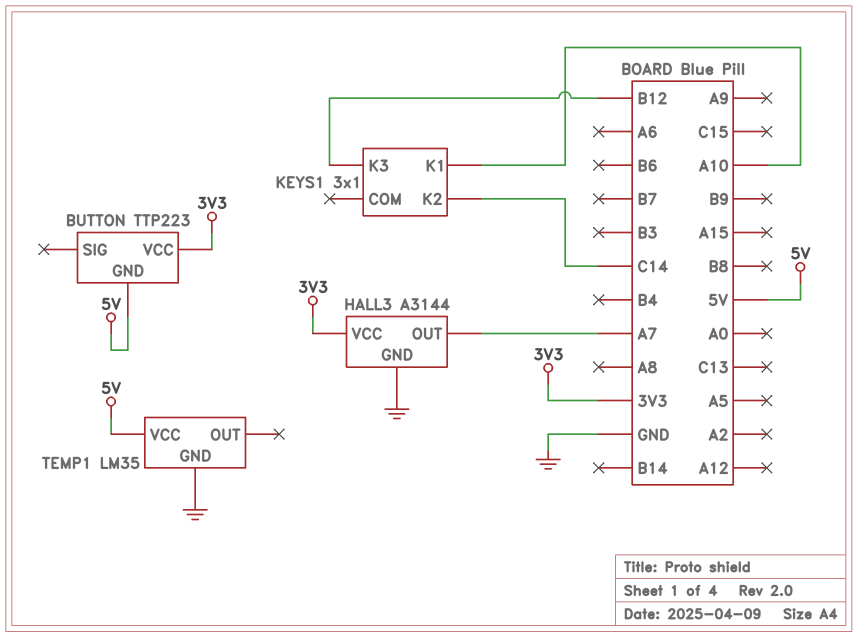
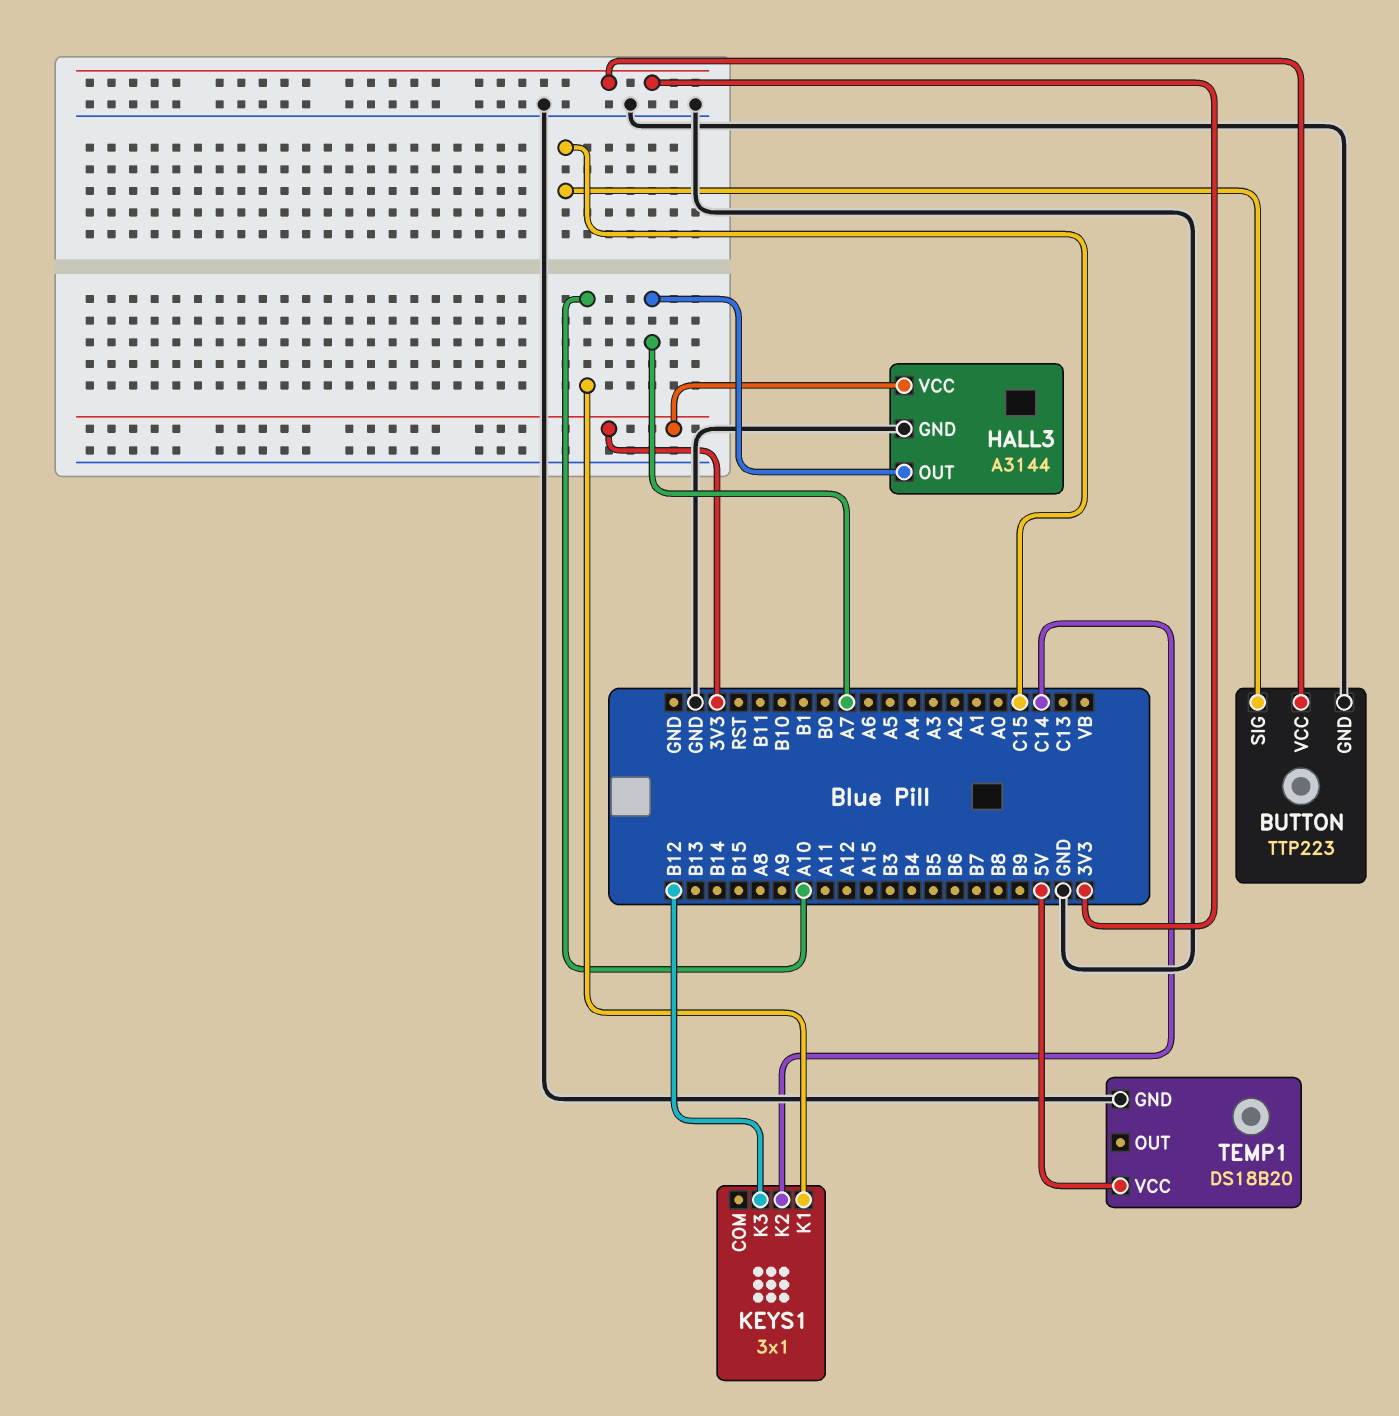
BUTTON pin GND: 5V -> GND
BUTTON pin SIG: none -> C15
TEMP1: LM35 -> DS18B20

